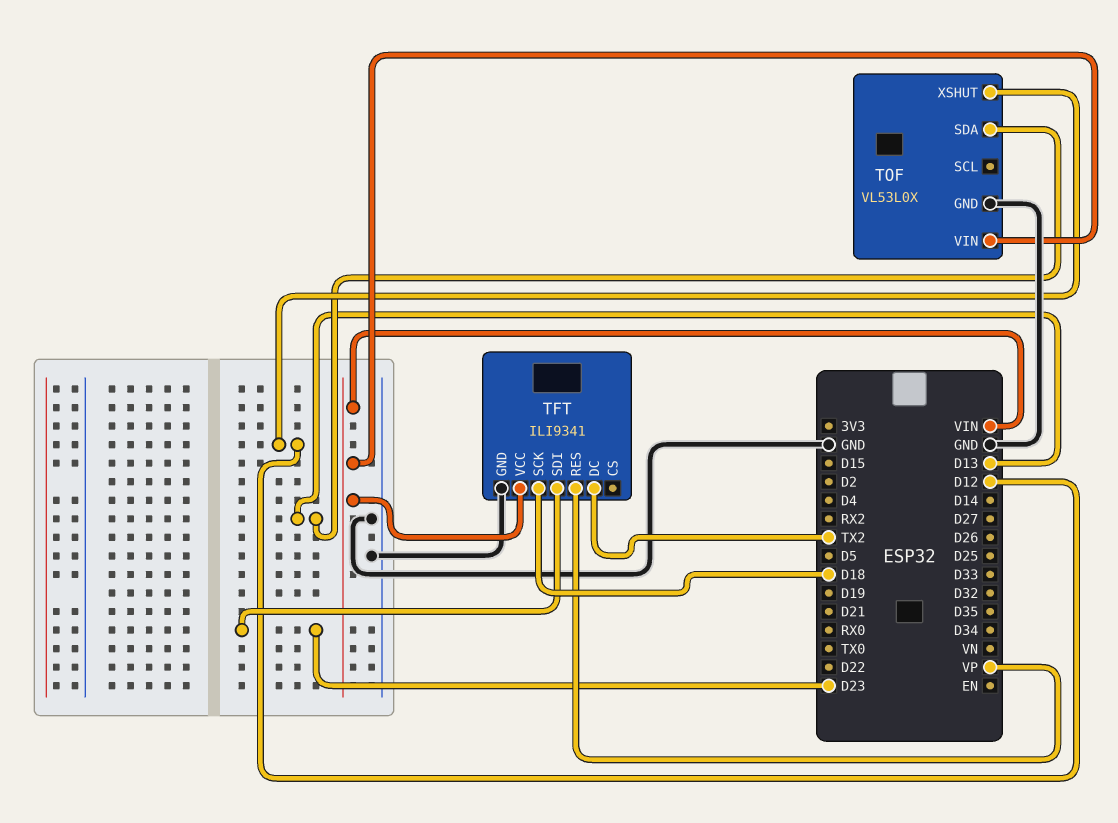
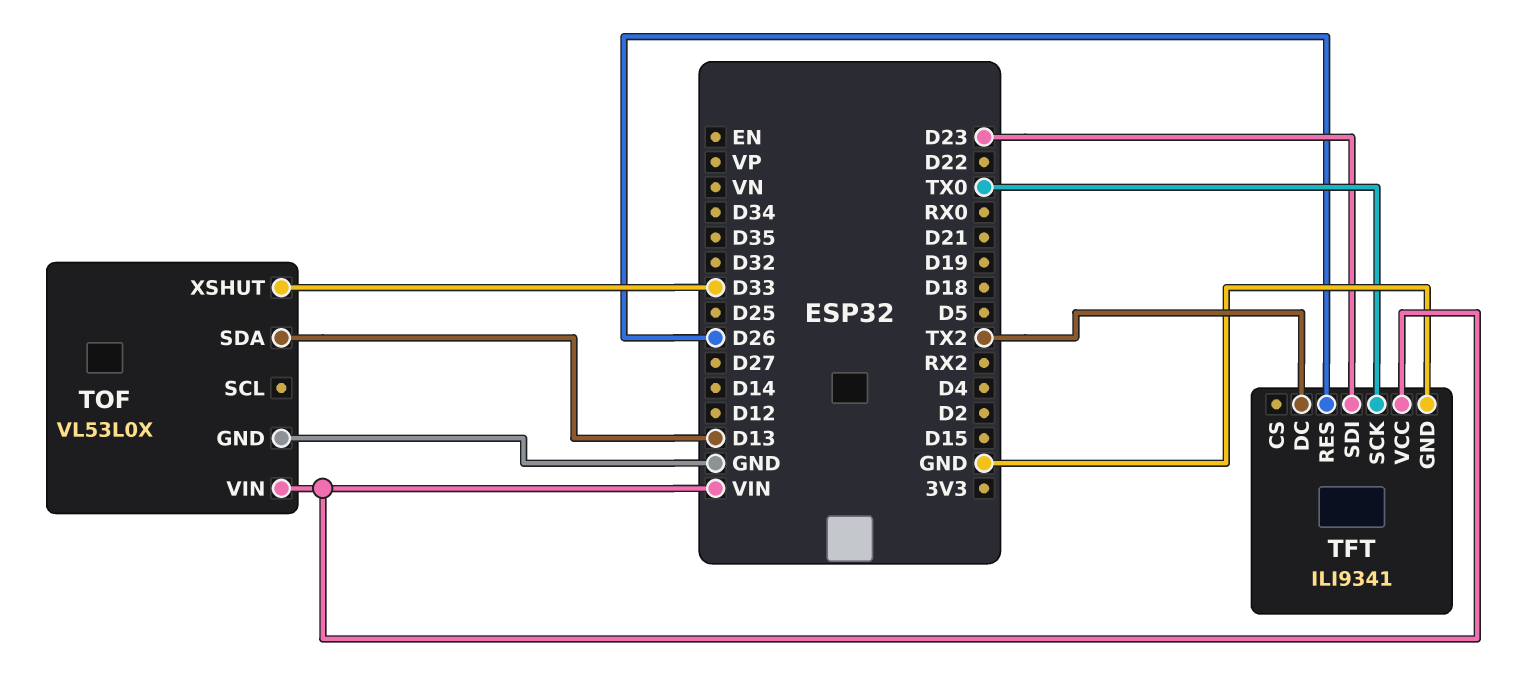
TFT pin RES: VP -> D26
TFT pin SCK: D18 -> TX0
TOF pin XSHUT: D12 -> D33

